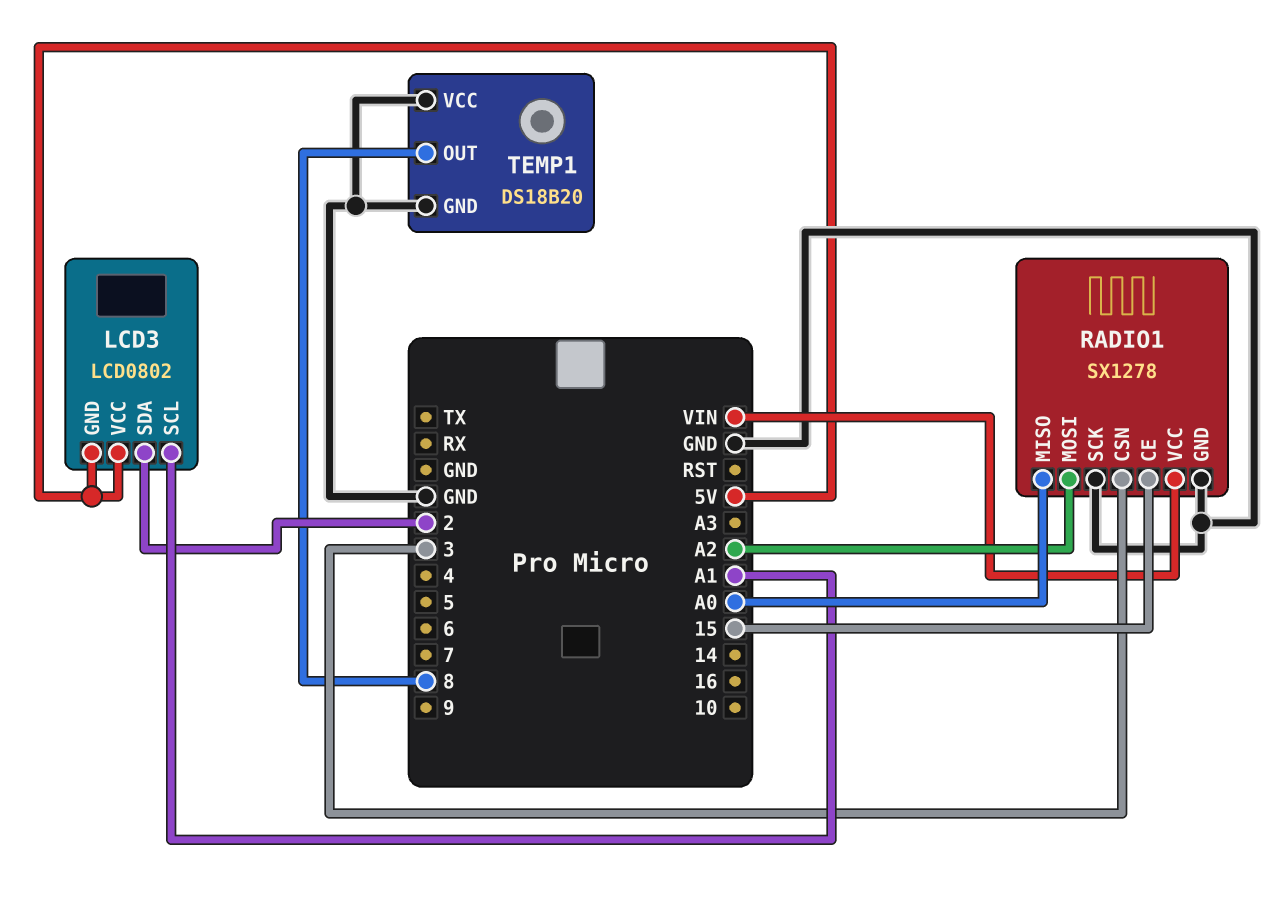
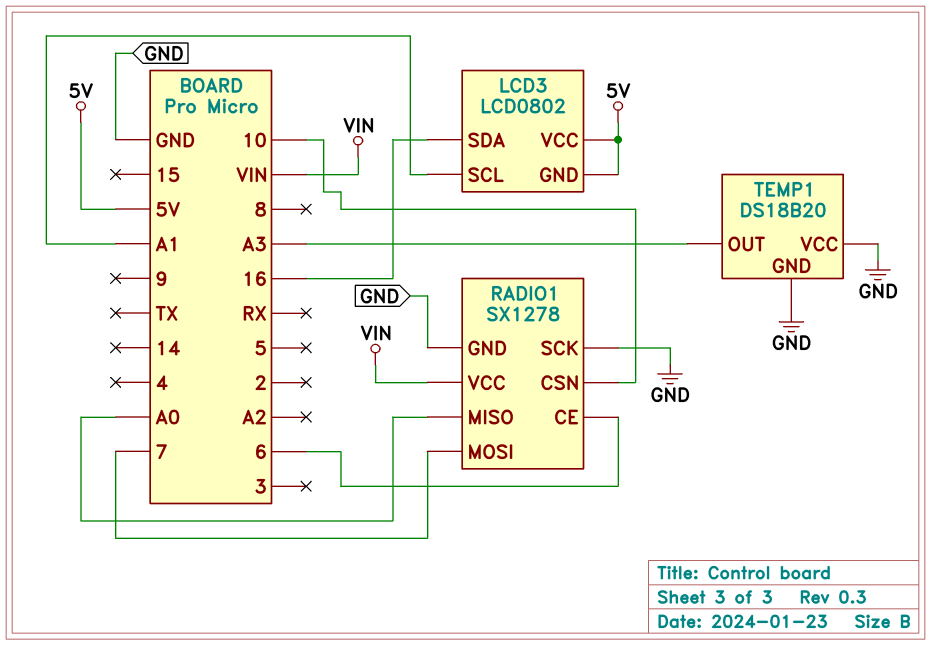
LCD3 pin SDA: 2 -> 16
RADIO1 pin CE: 15 -> 6
RADIO1 pin CSN: 3 -> 10
RADIO1 pin MOSI: A2 -> 7
TEMP1 pin OUT: 8 -> A3

